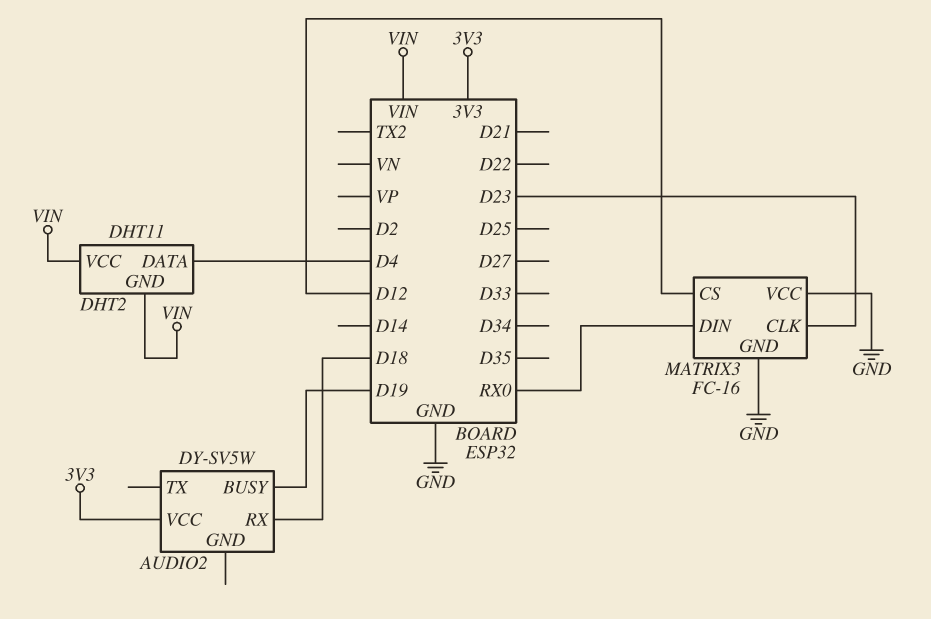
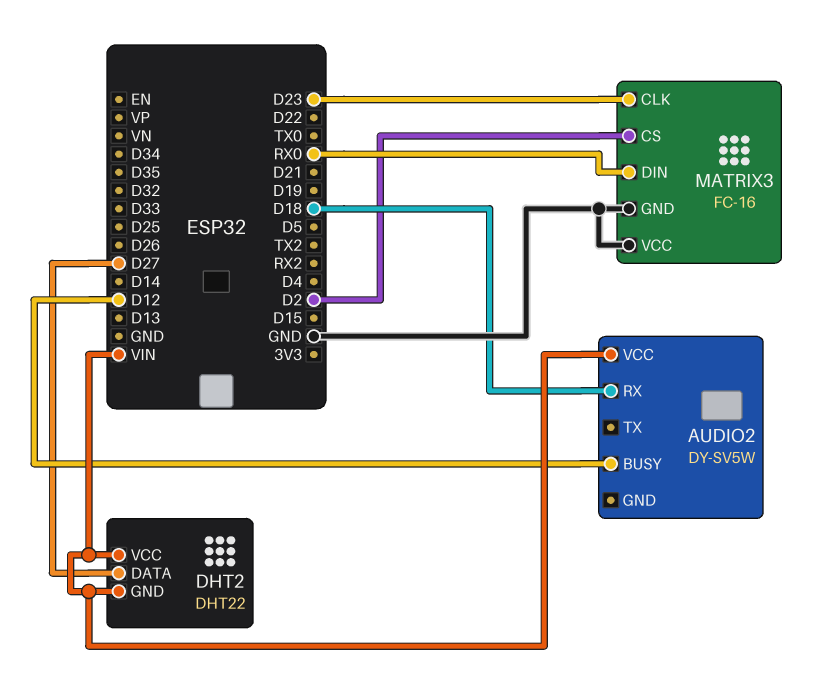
AUDIO2 pin BUSY: D19 -> D12
AUDIO2 pin VCC: 3V3 -> VIN
DHT2: DHT11 -> DHT22
DHT2 pin DATA: D4 -> D27
MATRIX3 pin CS: D12 -> D2

